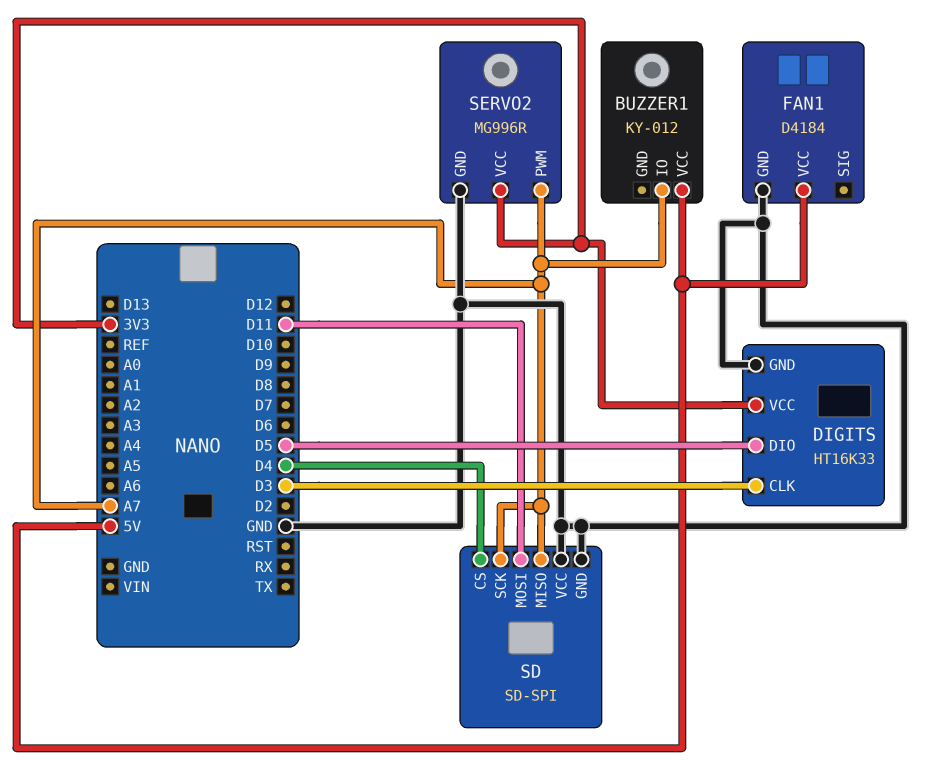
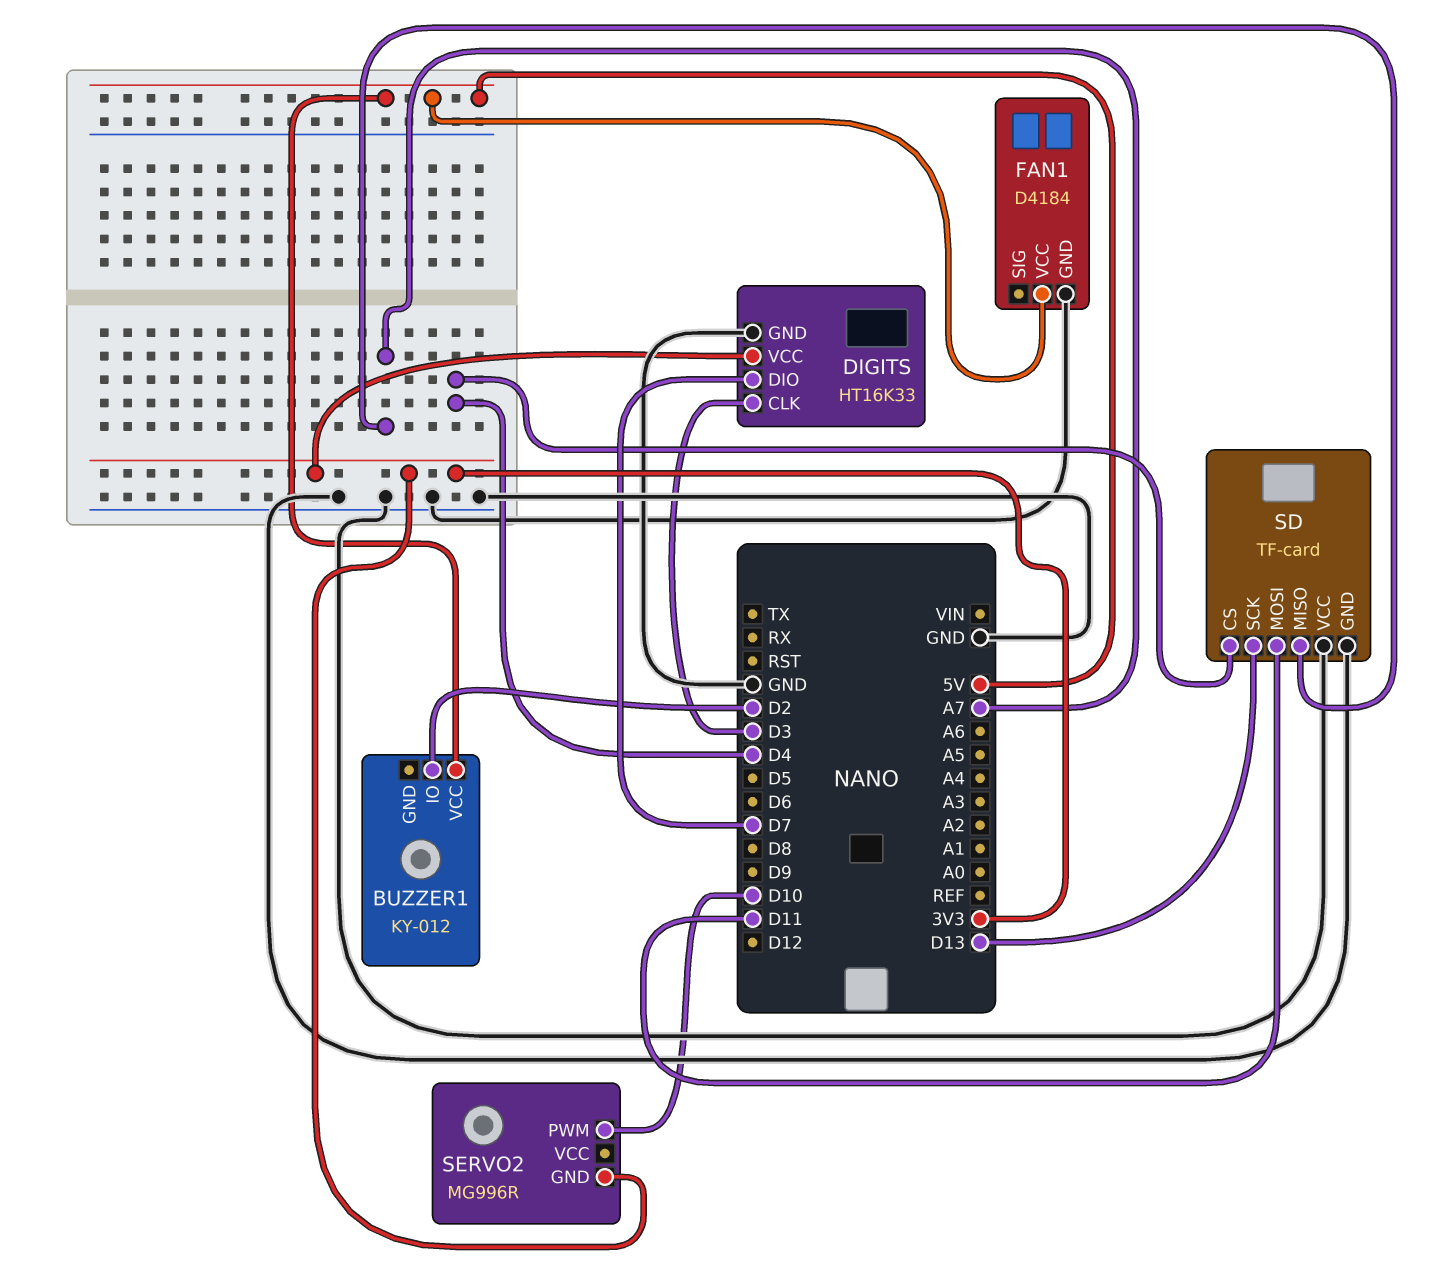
BUZZER1 pin IO: A7 -> D2
DIGITS pin DIO: D5 -> D7
SD: SD-SPI -> TF-card
SD pin SCK: A7 -> D13
SERVO2 pin GND: GND -> 3V3
SERVO2 pin PWM: A7 -> D10
SERVO2 pin VCC: 3V3 -> none

